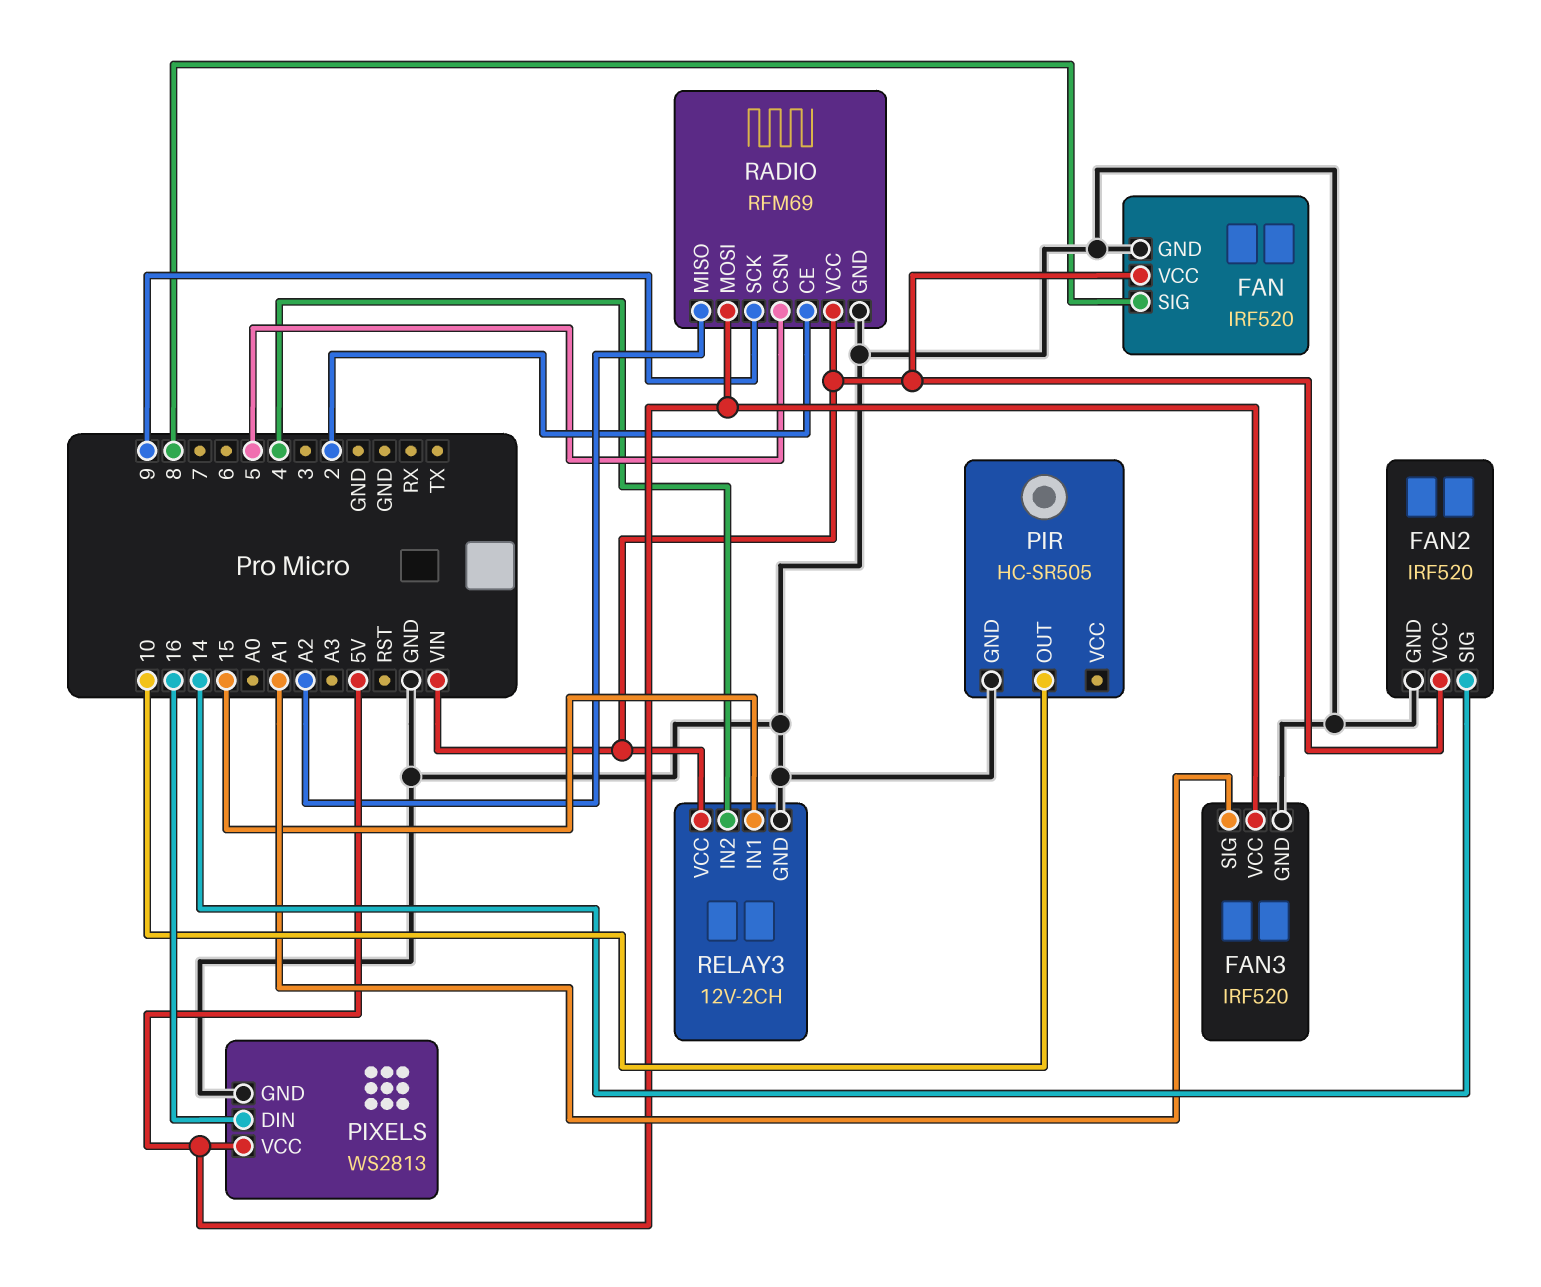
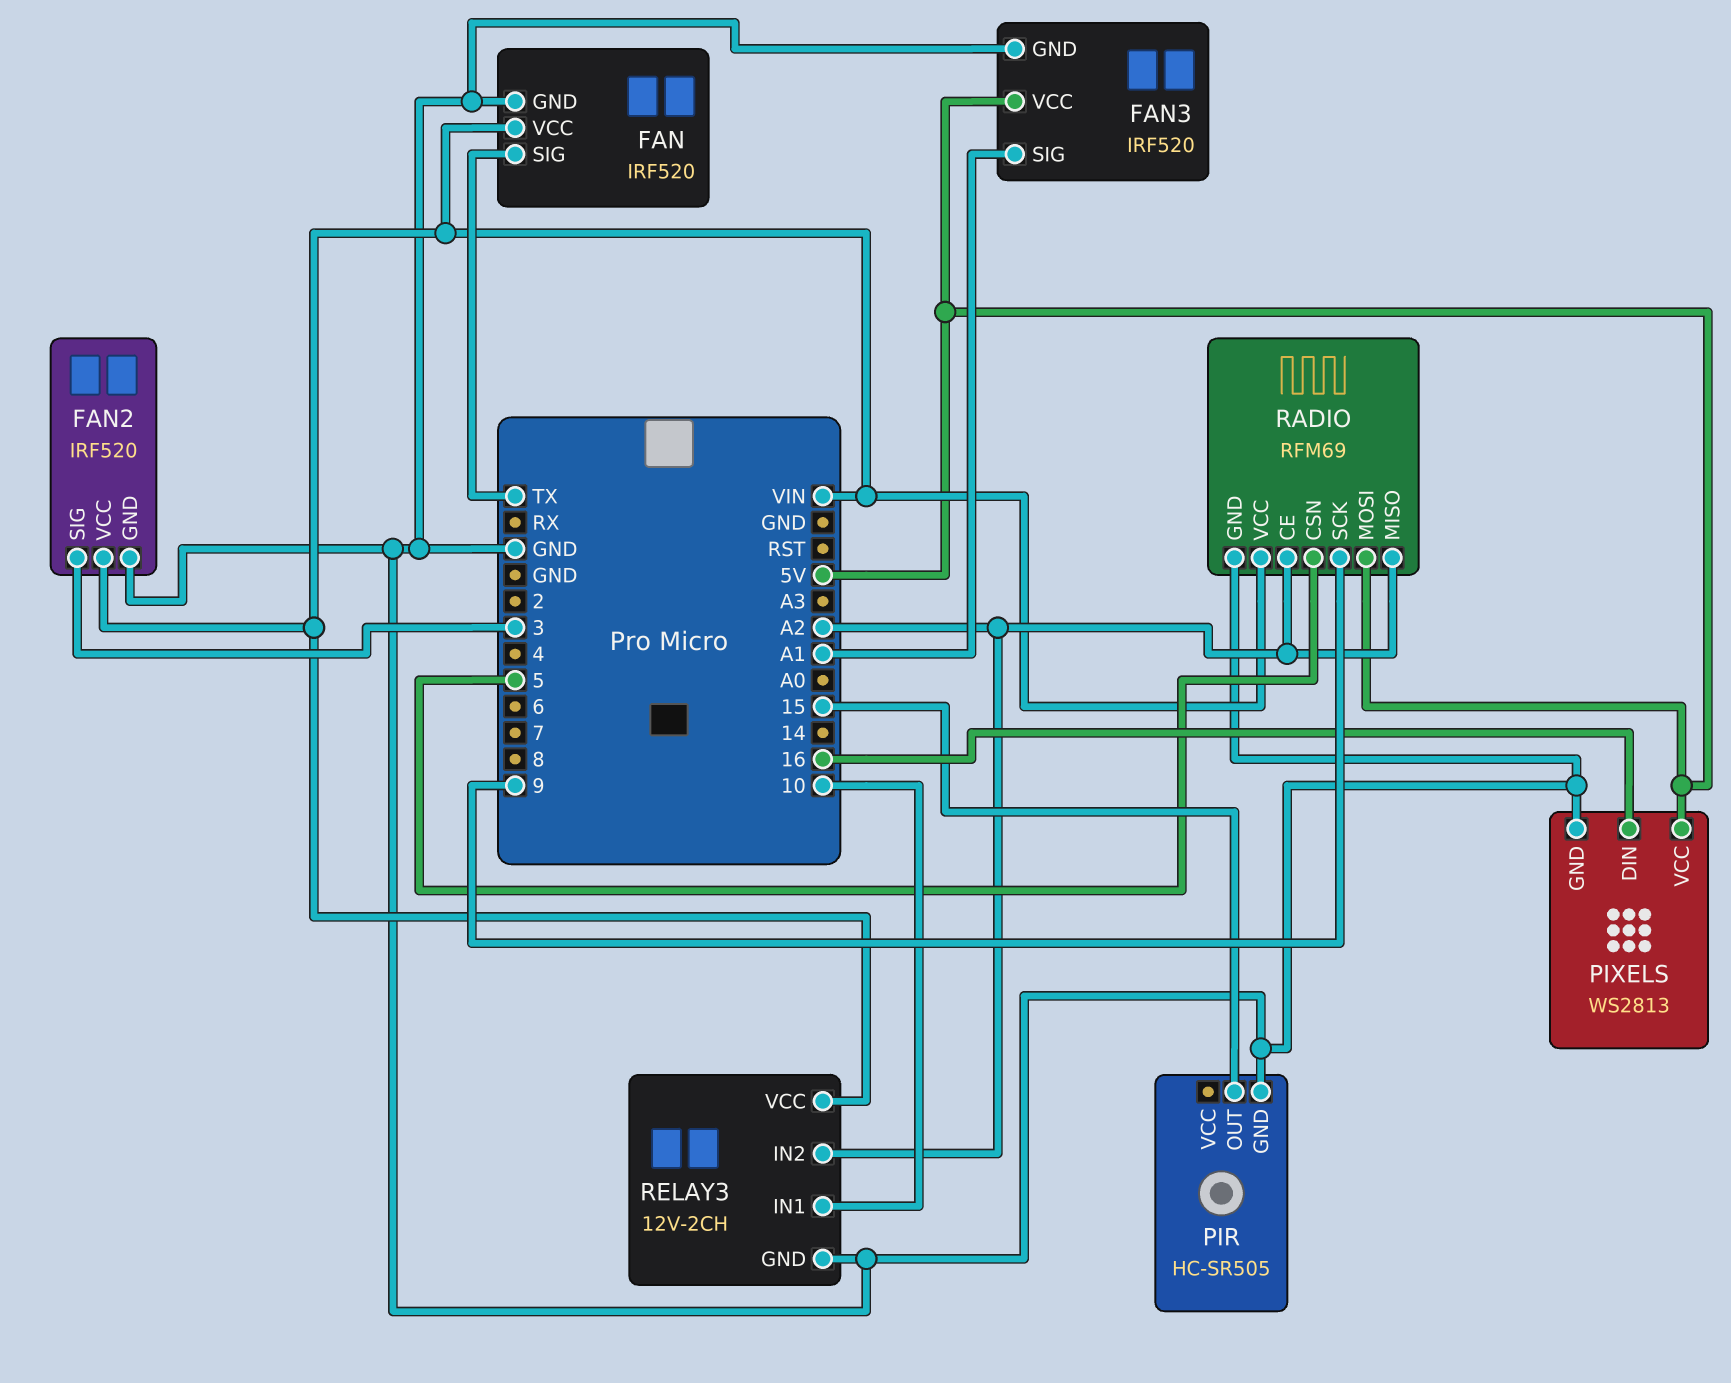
FAN pin SIG: 8 -> TX
FAN2 pin SIG: 14 -> 3
PIR pin OUT: 10 -> 15
RADIO pin CE: 2 -> A2
RELAY3 pin IN1: 15 -> 10
RELAY3 pin IN2: 4 -> A2

